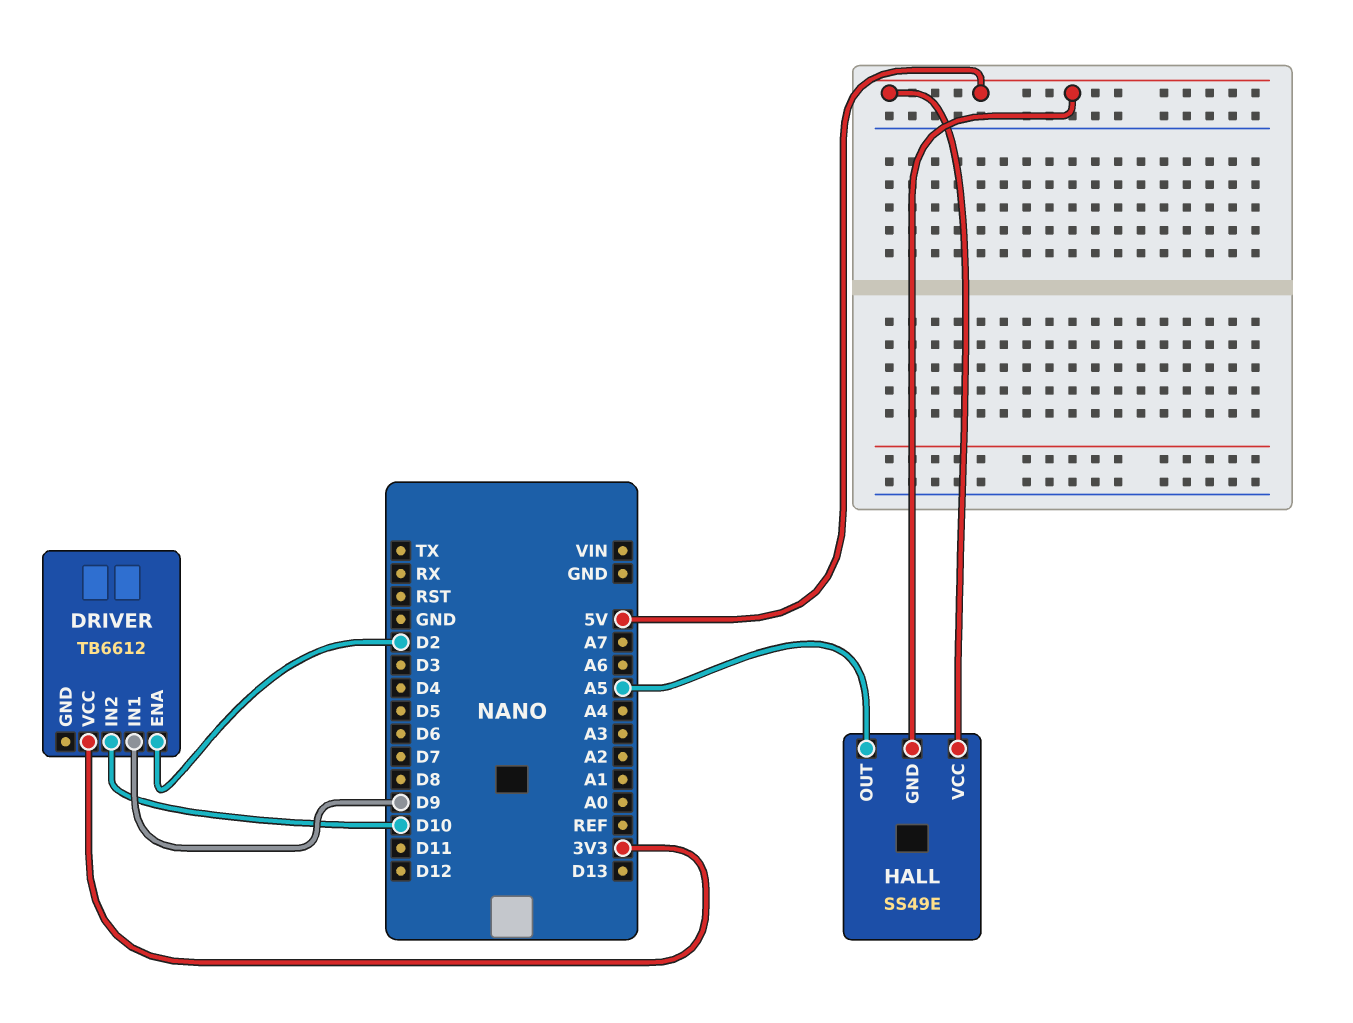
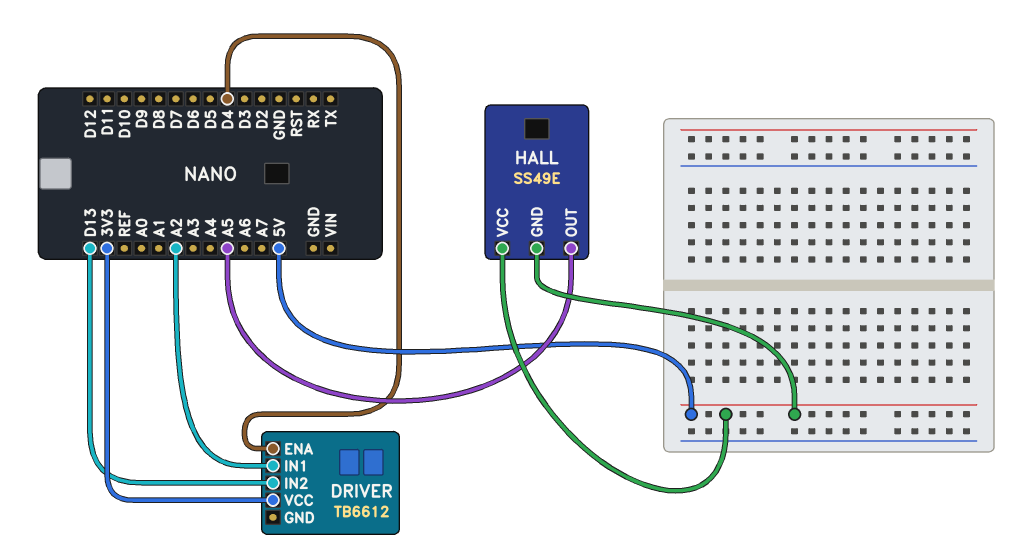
DRIVER pin ENA: D2 -> D4
DRIVER pin IN1: D9 -> A2
DRIVER pin IN2: D10 -> D13

